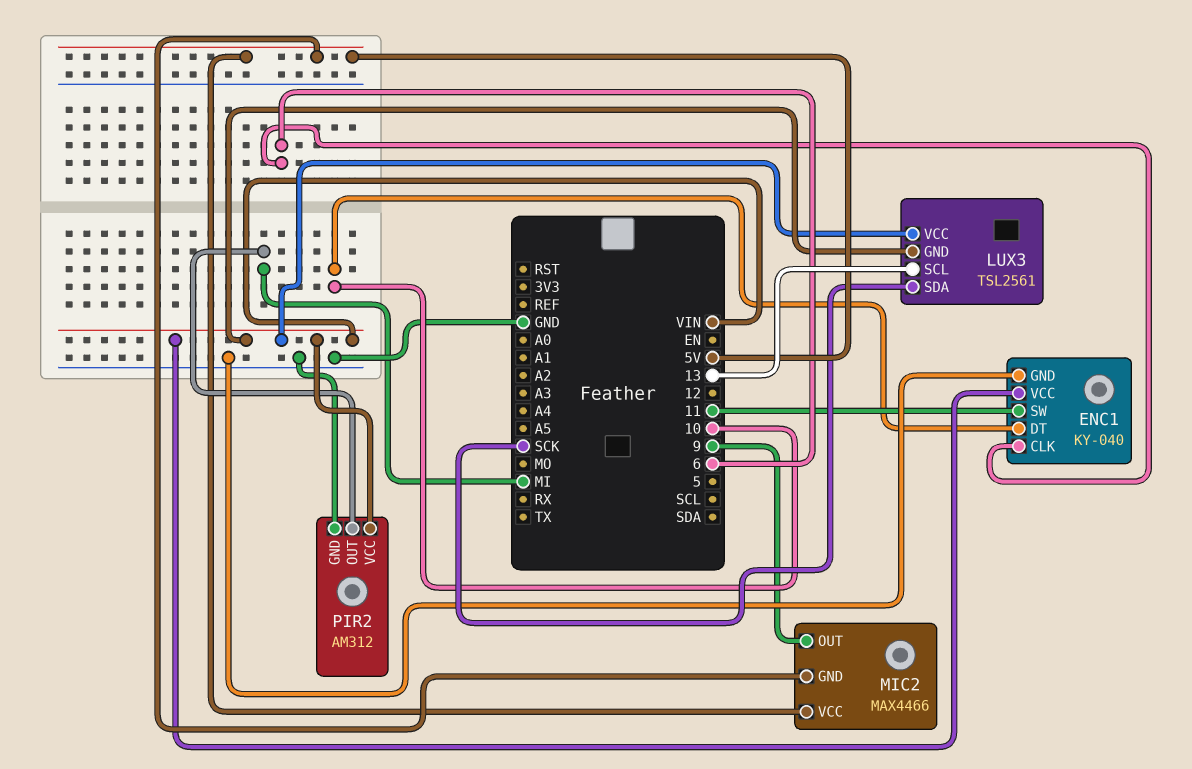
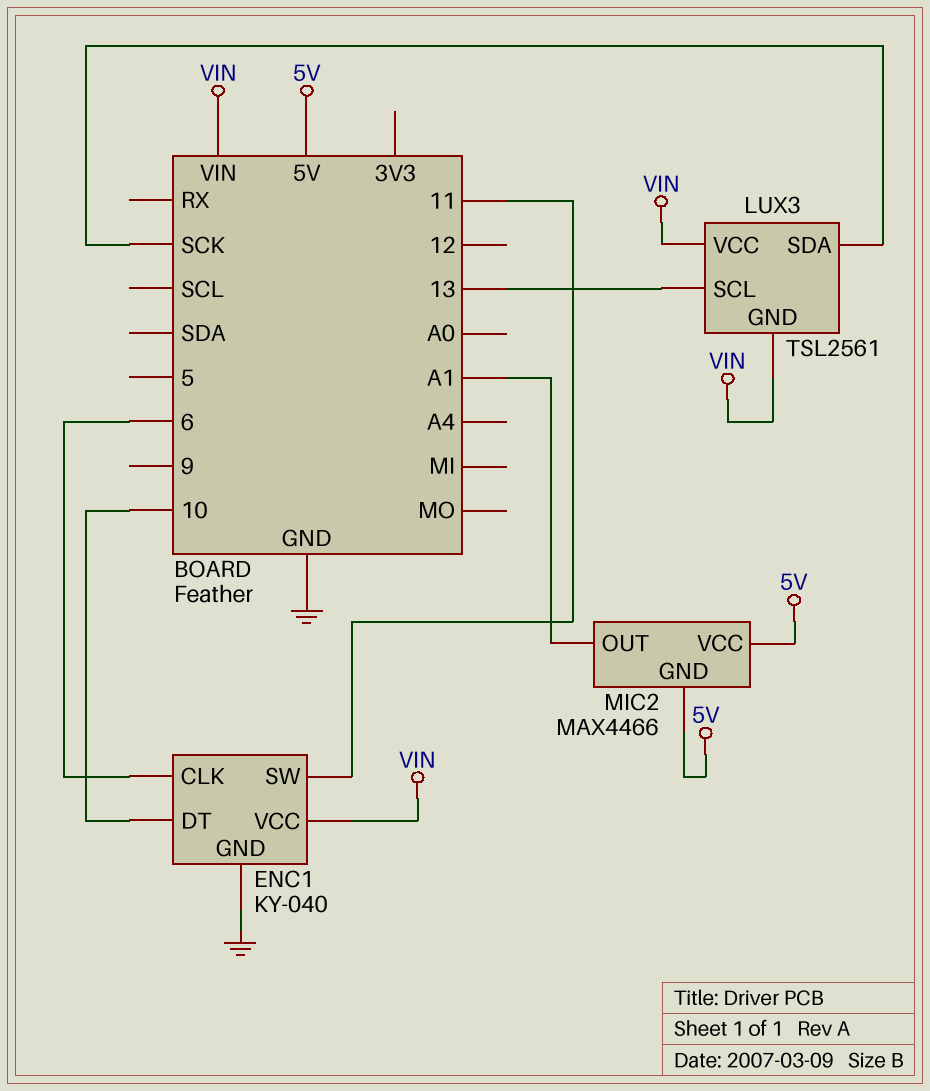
MIC2 pin OUT: 9 -> A1
PIR2: AM312 -> none
PIR2 pin GND: GND -> none
PIR2 pin OUT: MI -> none
PIR2 pin VCC: VIN -> none

